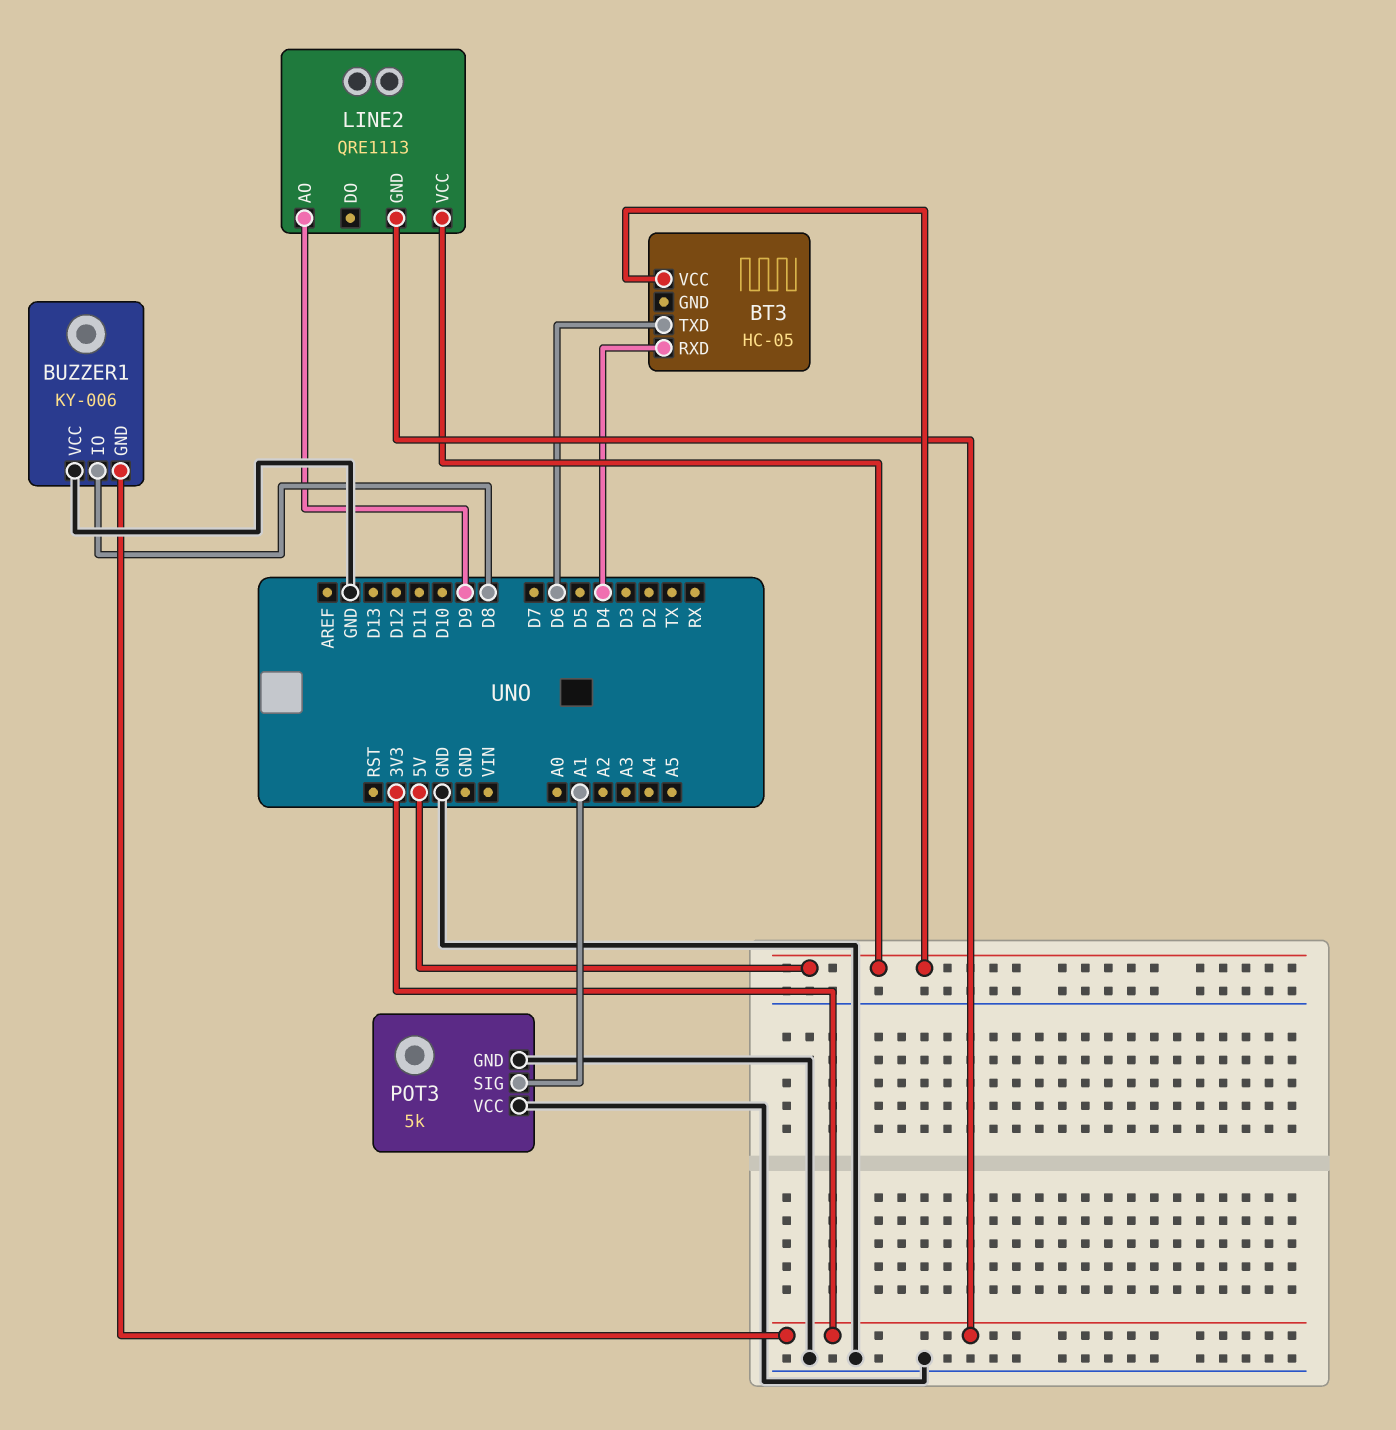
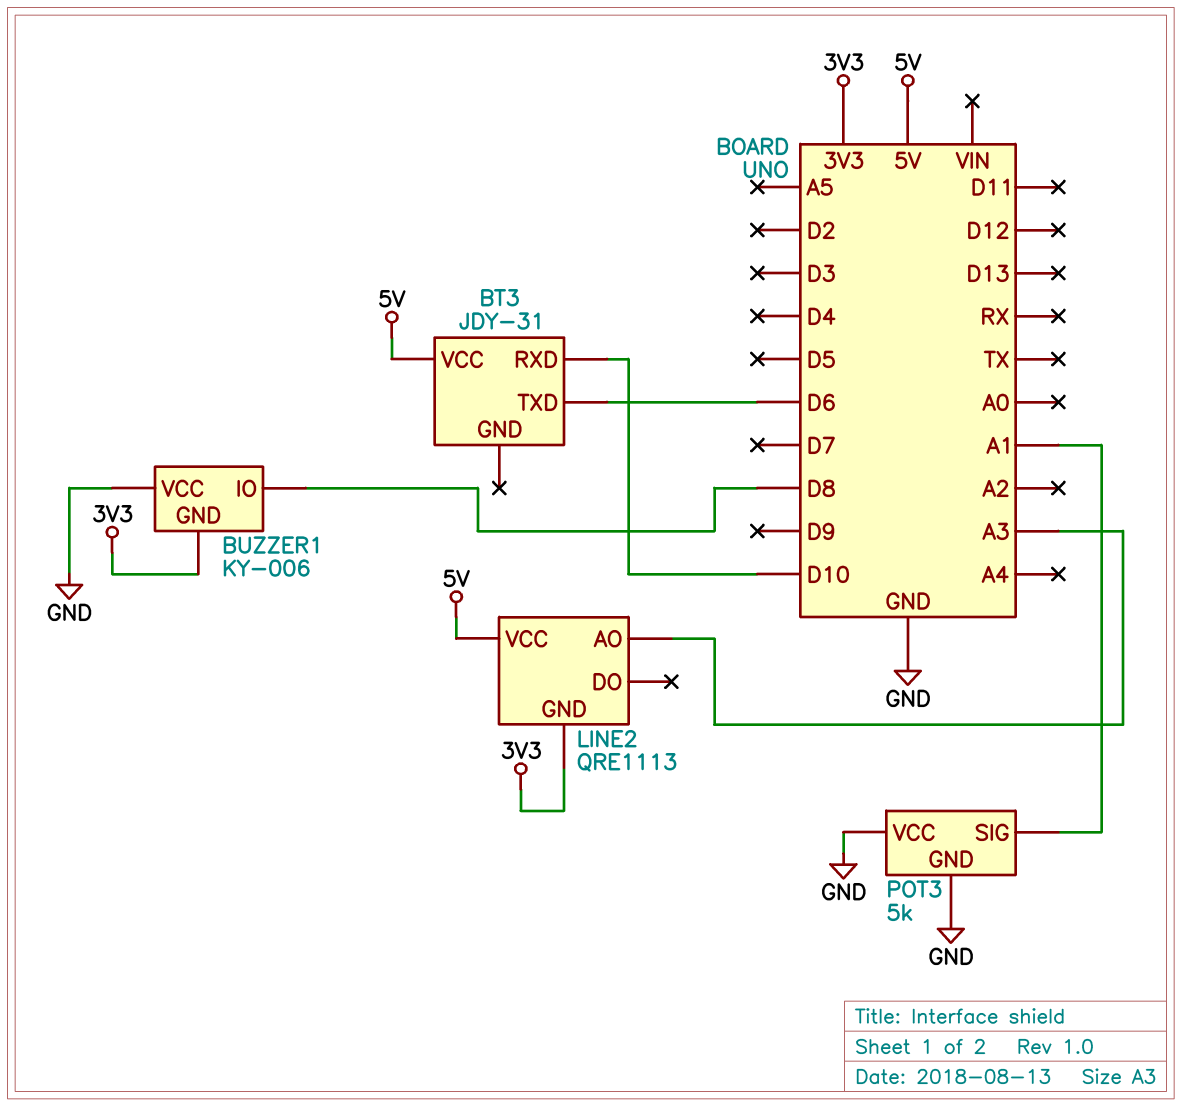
BT3: HC-05 -> JDY-31
BT3 pin RXD: D4 -> D10
LINE2 pin AO: D9 -> A3

